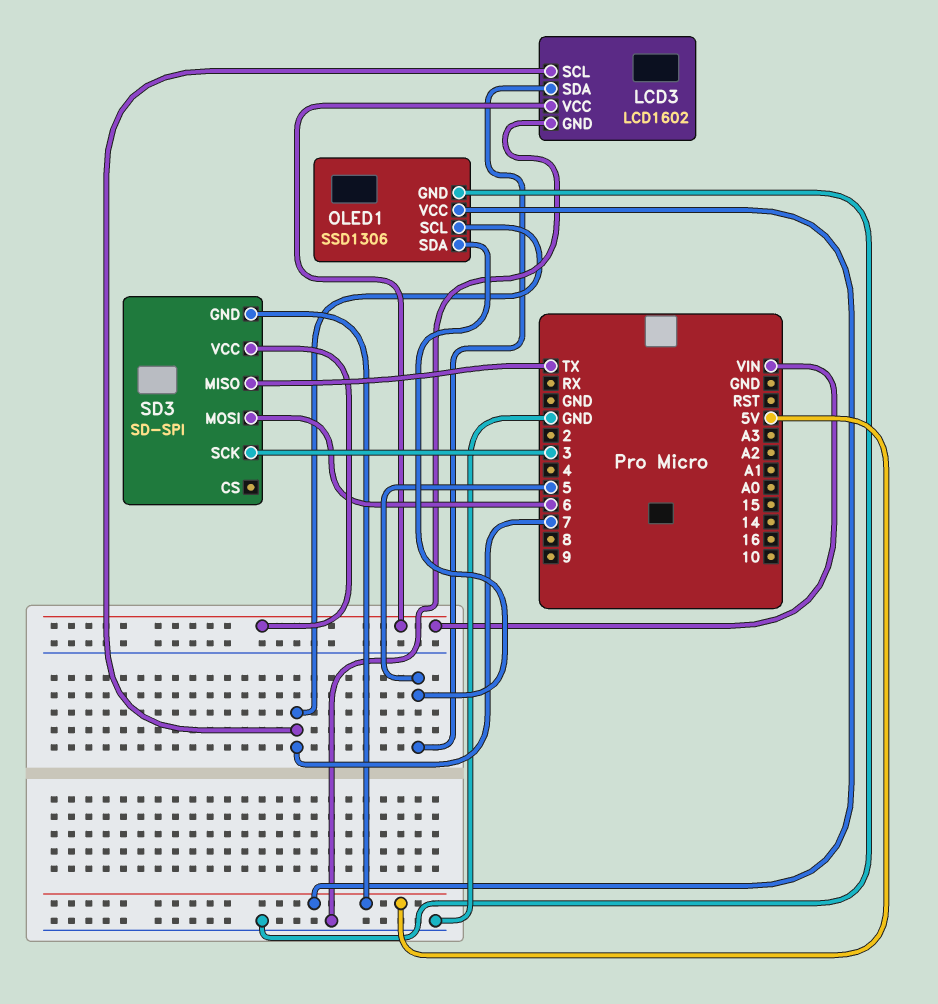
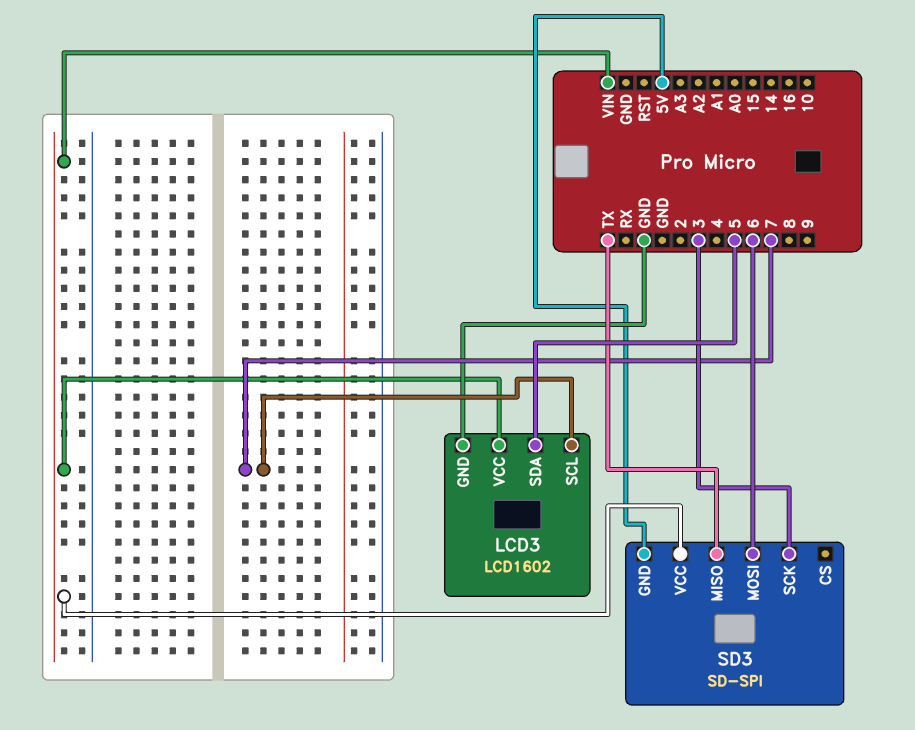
OLED1: SSD1306 -> none
OLED1 pin GND: GND -> none
OLED1 pin SCL: 7 -> none
OLED1 pin SDA: 5 -> none
OLED1 pin VCC: 5V -> none

